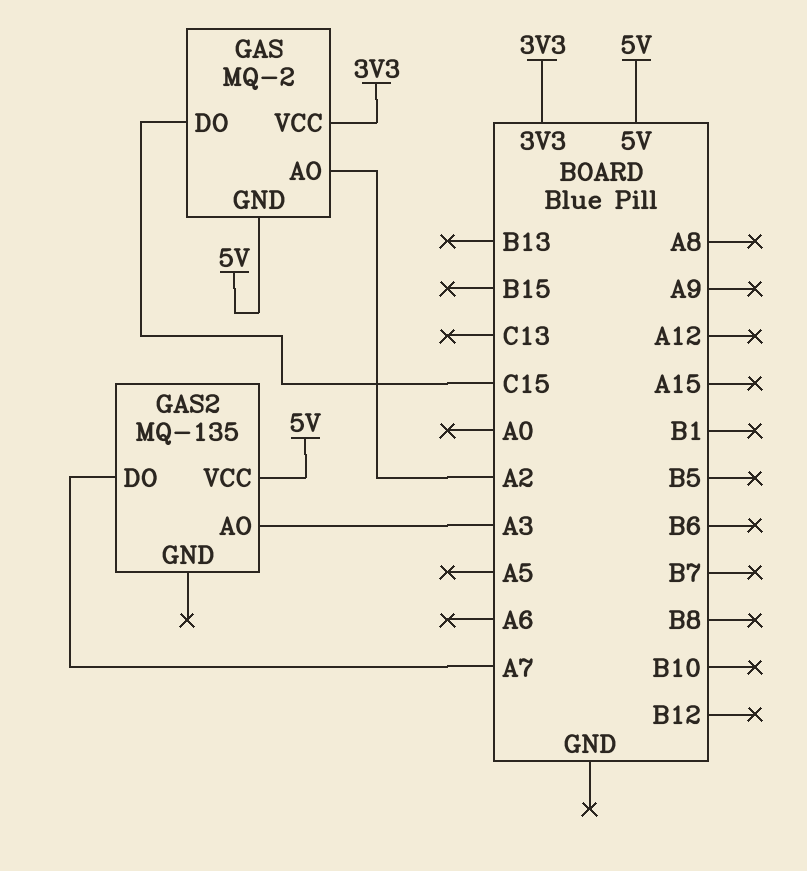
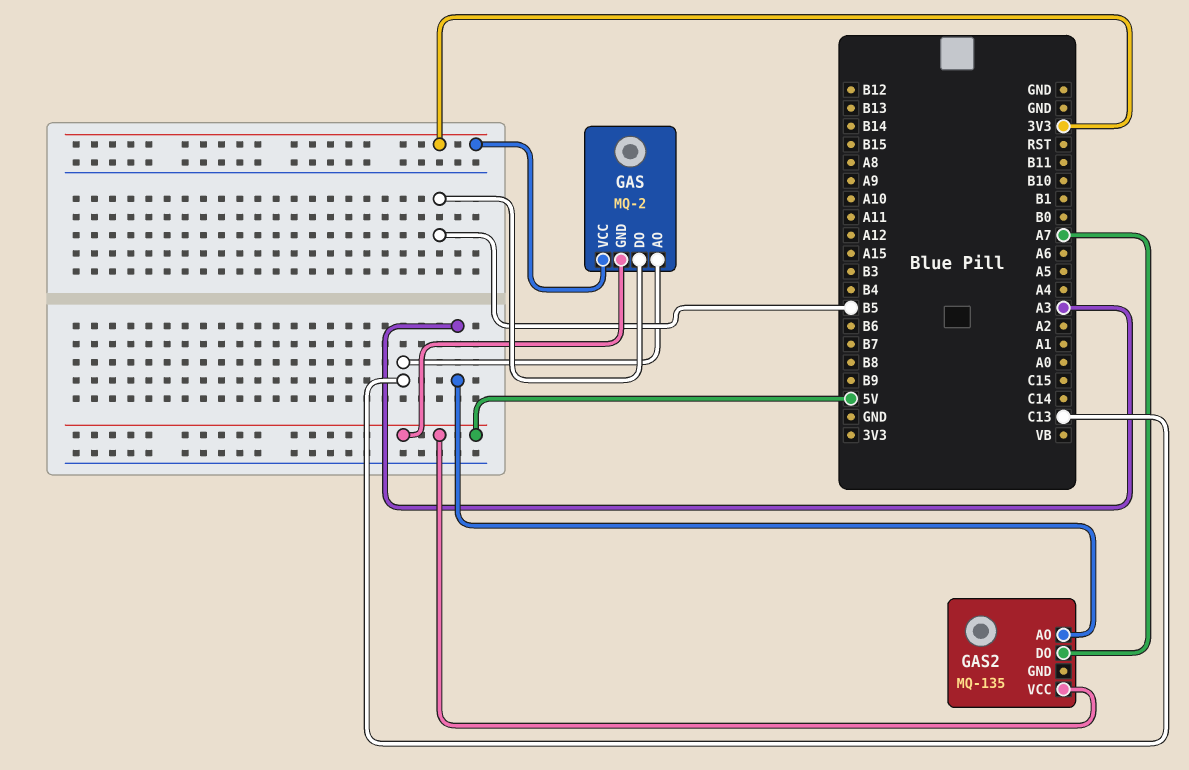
GAS pin AO: A2 -> C13
GAS pin DO: C15 -> B5

